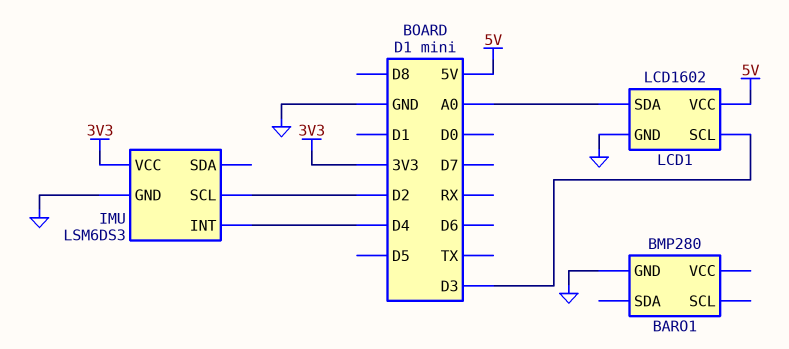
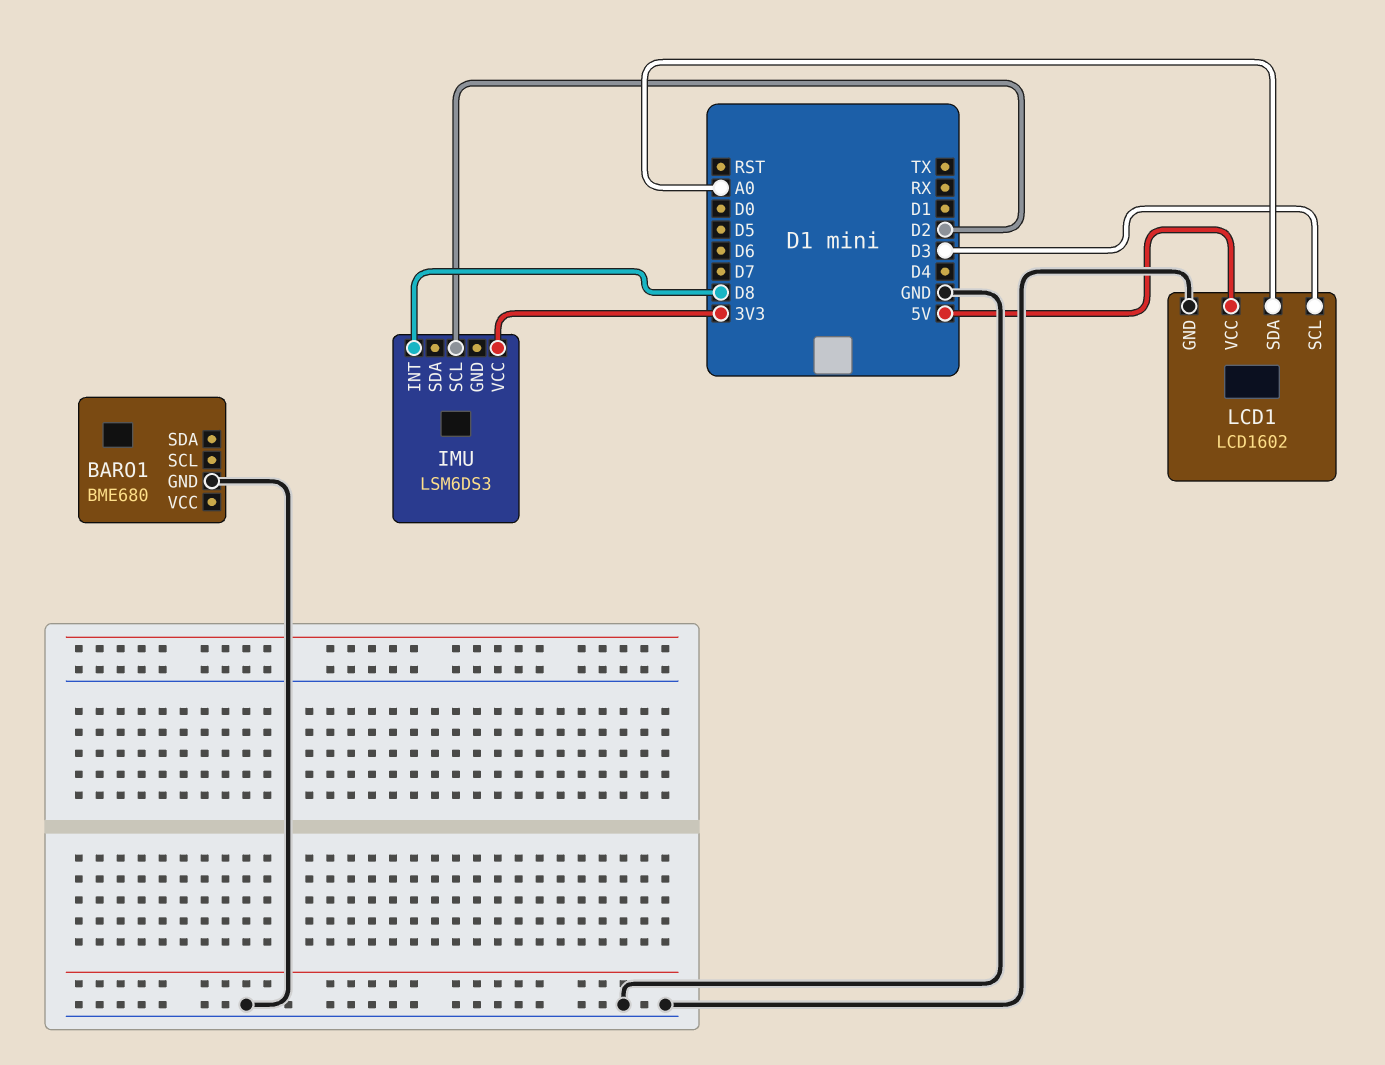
BARO1: BMP280 -> BME680
IMU pin GND: GND -> none
IMU pin INT: D4 -> D8

